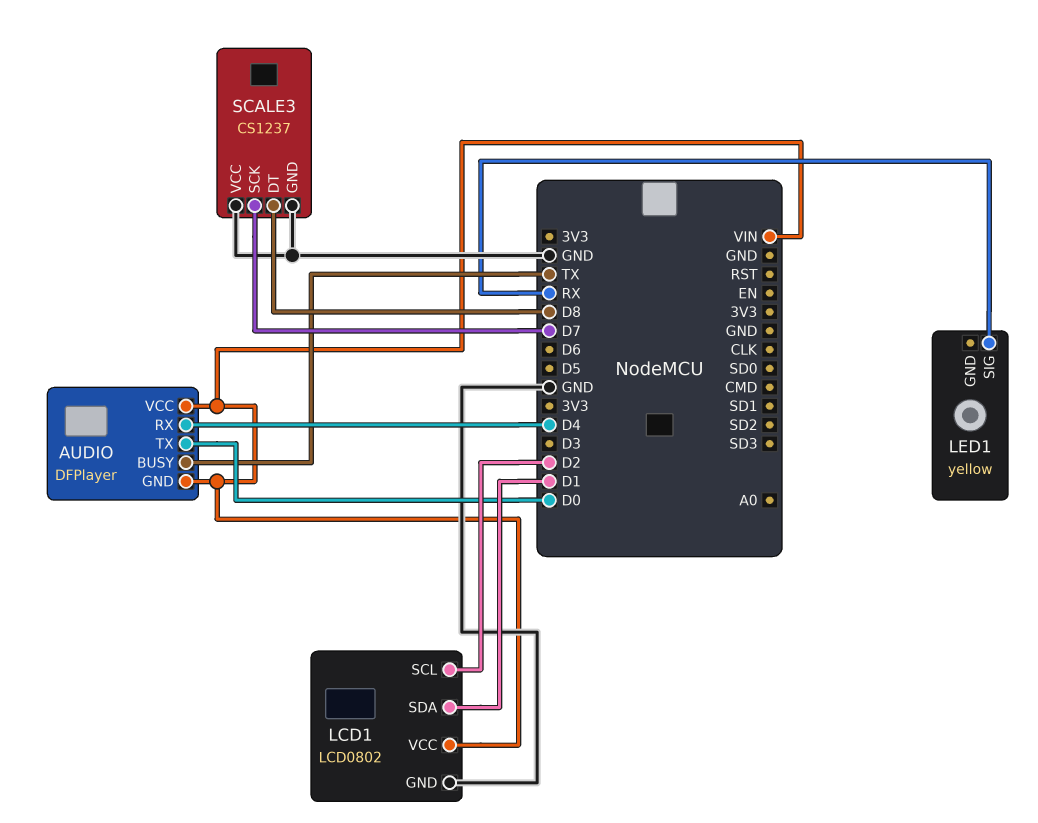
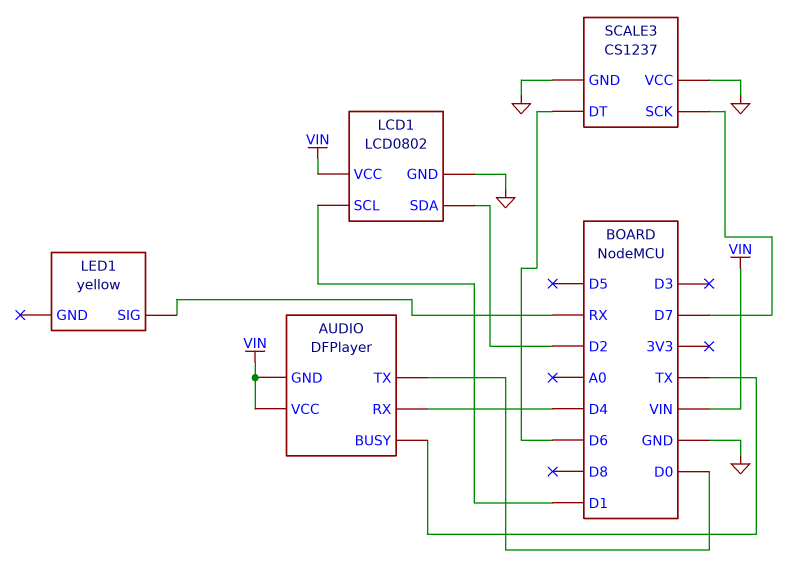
LCD1 pin SCL: D2 -> D1
LCD1 pin SDA: D1 -> D2
SCALE3 pin DT: D8 -> D6

